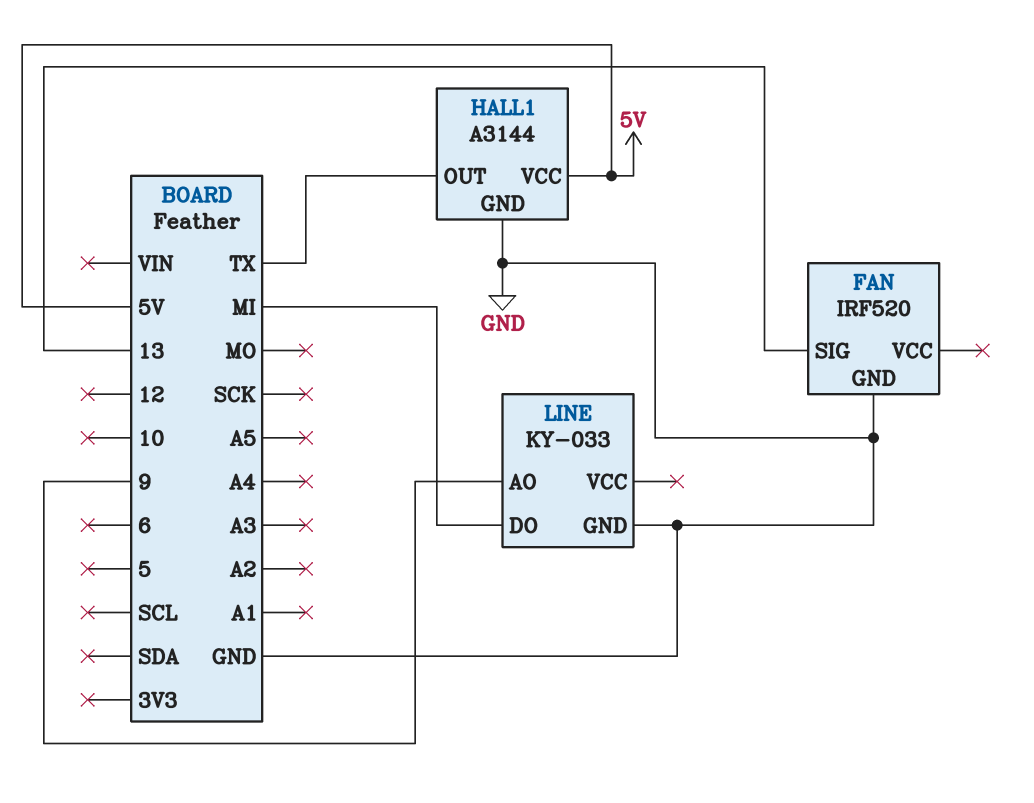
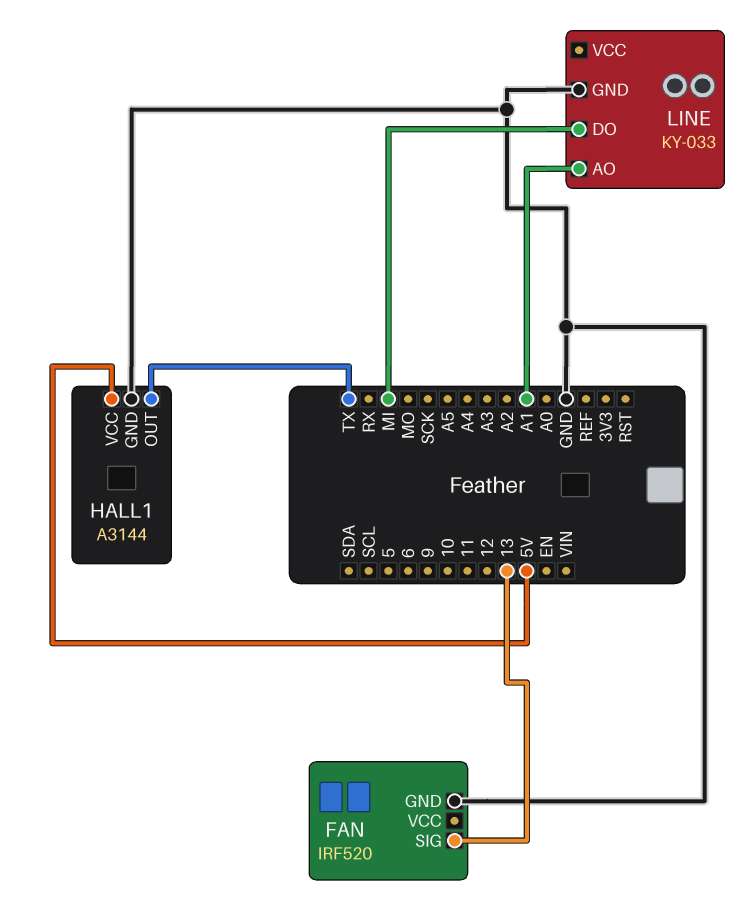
LINE pin AO: 9 -> A1

